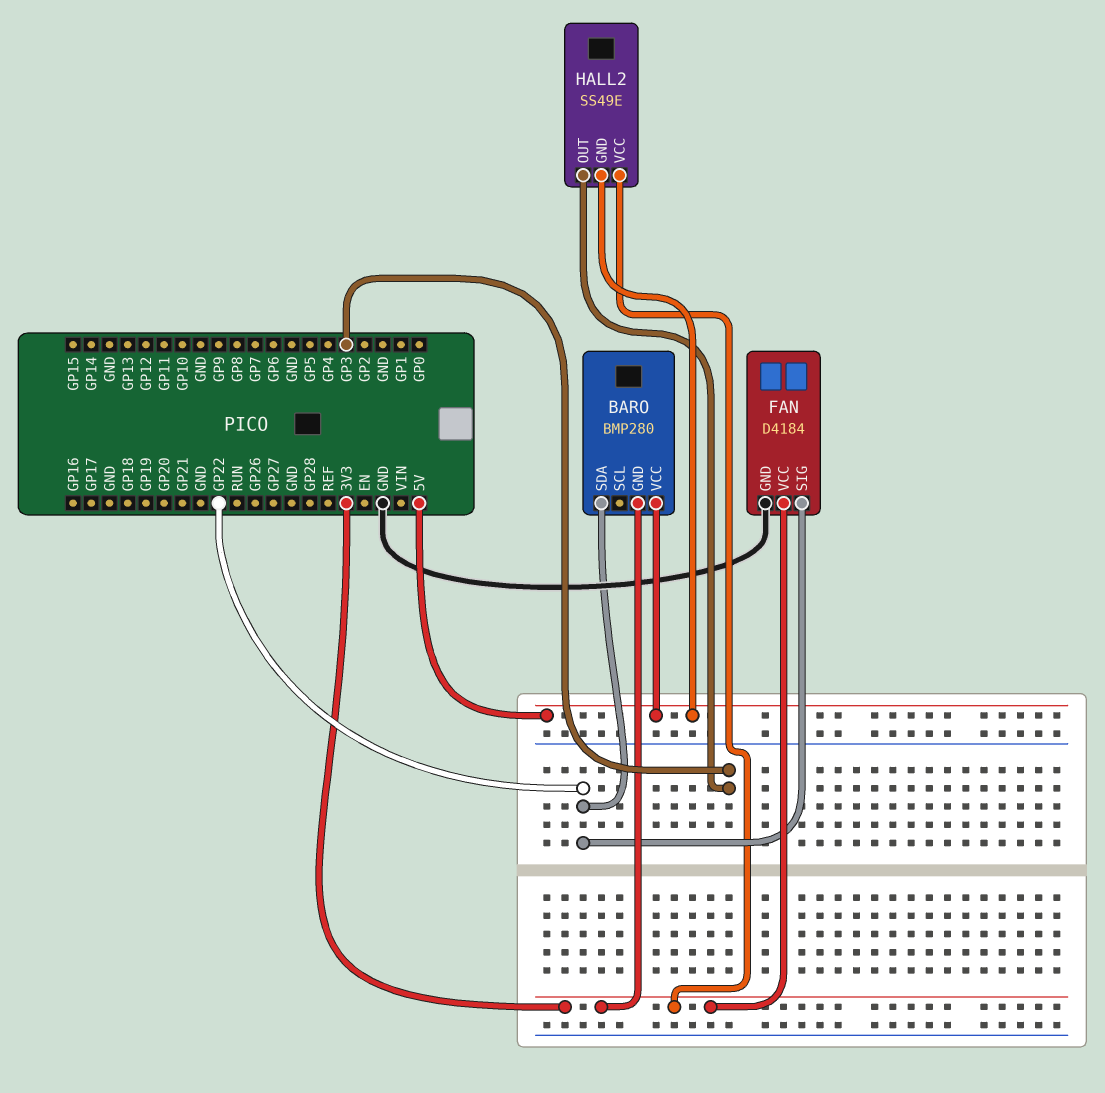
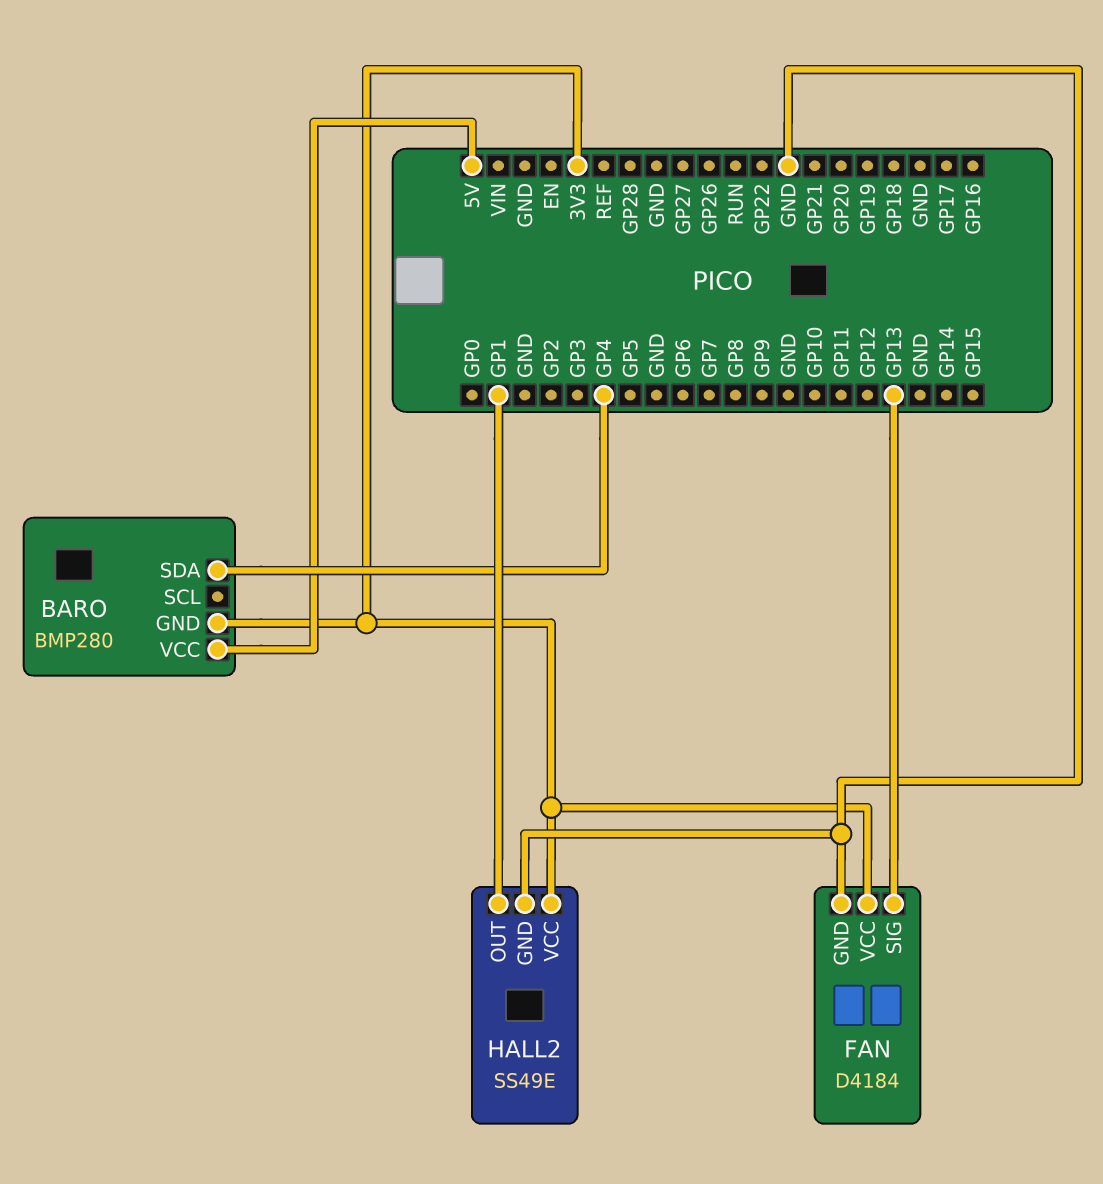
BARO pin SDA: GP22 -> GP4
FAN pin SIG: GP22 -> GP13
HALL2 pin GND: 5V -> GND
HALL2 pin OUT: GP3 -> GP1

